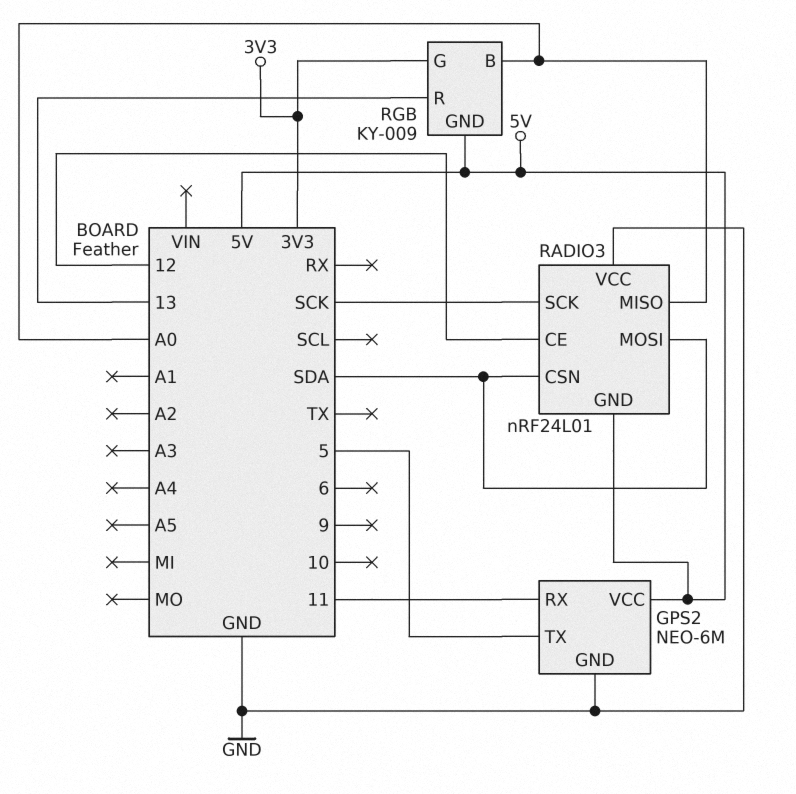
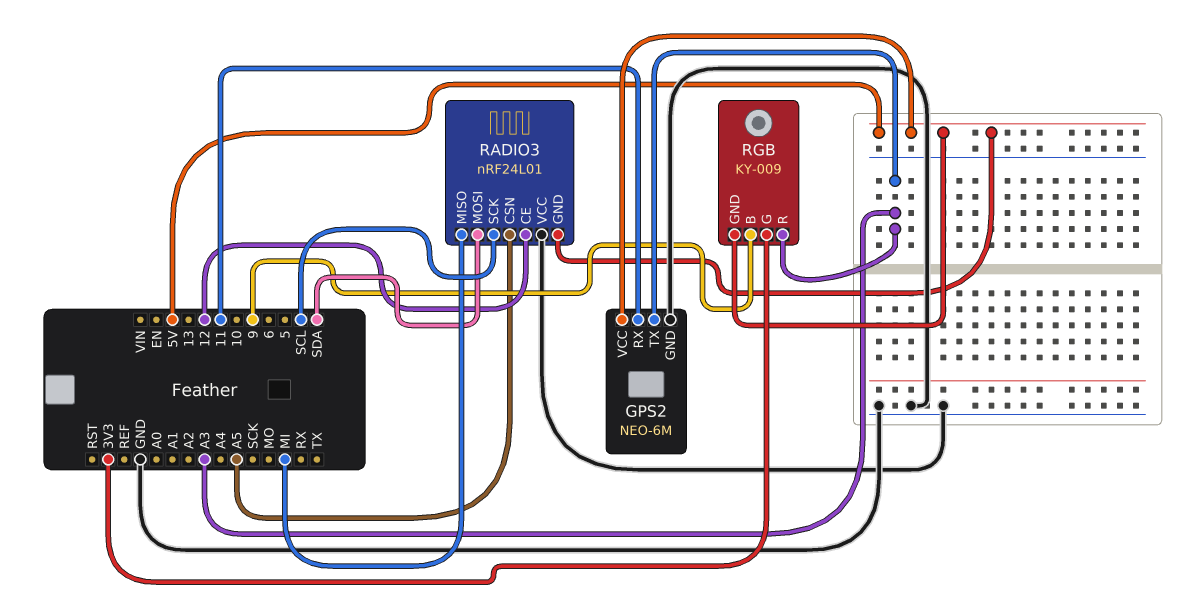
GPS2 pin TX: 5 -> A3
RADIO3 pin CSN: SDA -> A5
RADIO3 pin MISO: A0 -> MI
RADIO3 pin SCK: SCK -> SCL
RGB pin B: A0 -> 9
RGB pin R: 13 -> A3

